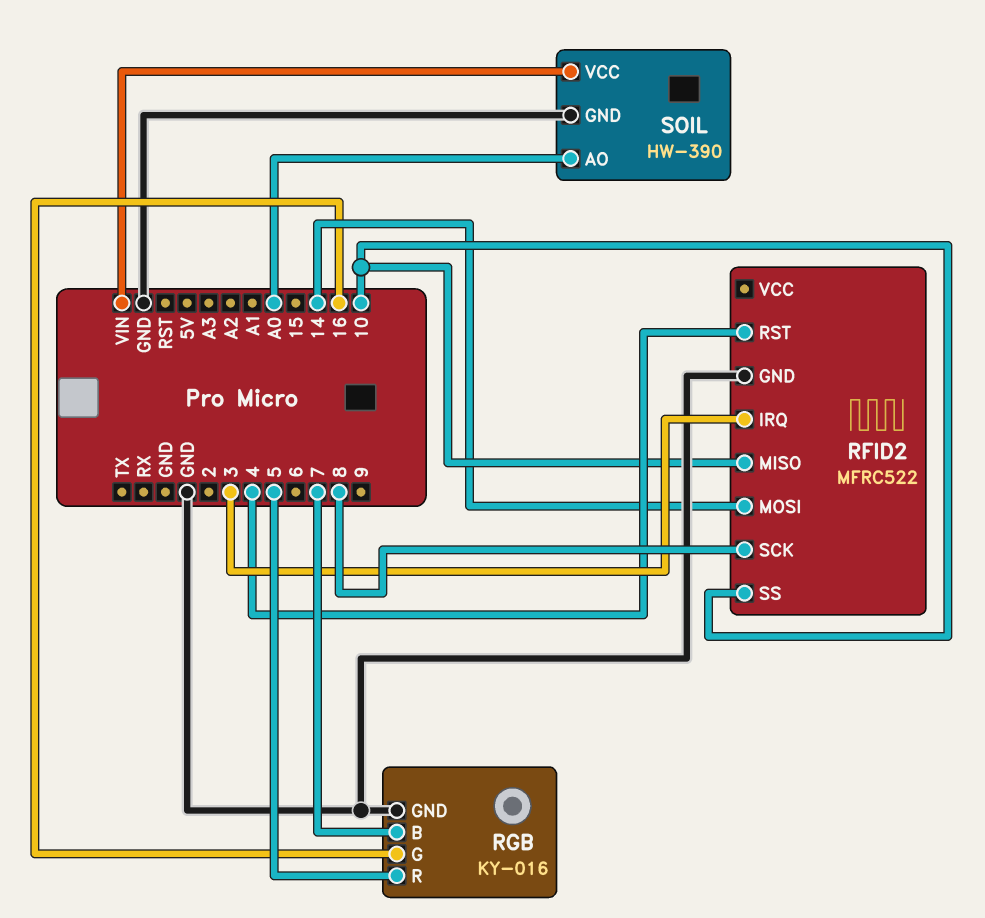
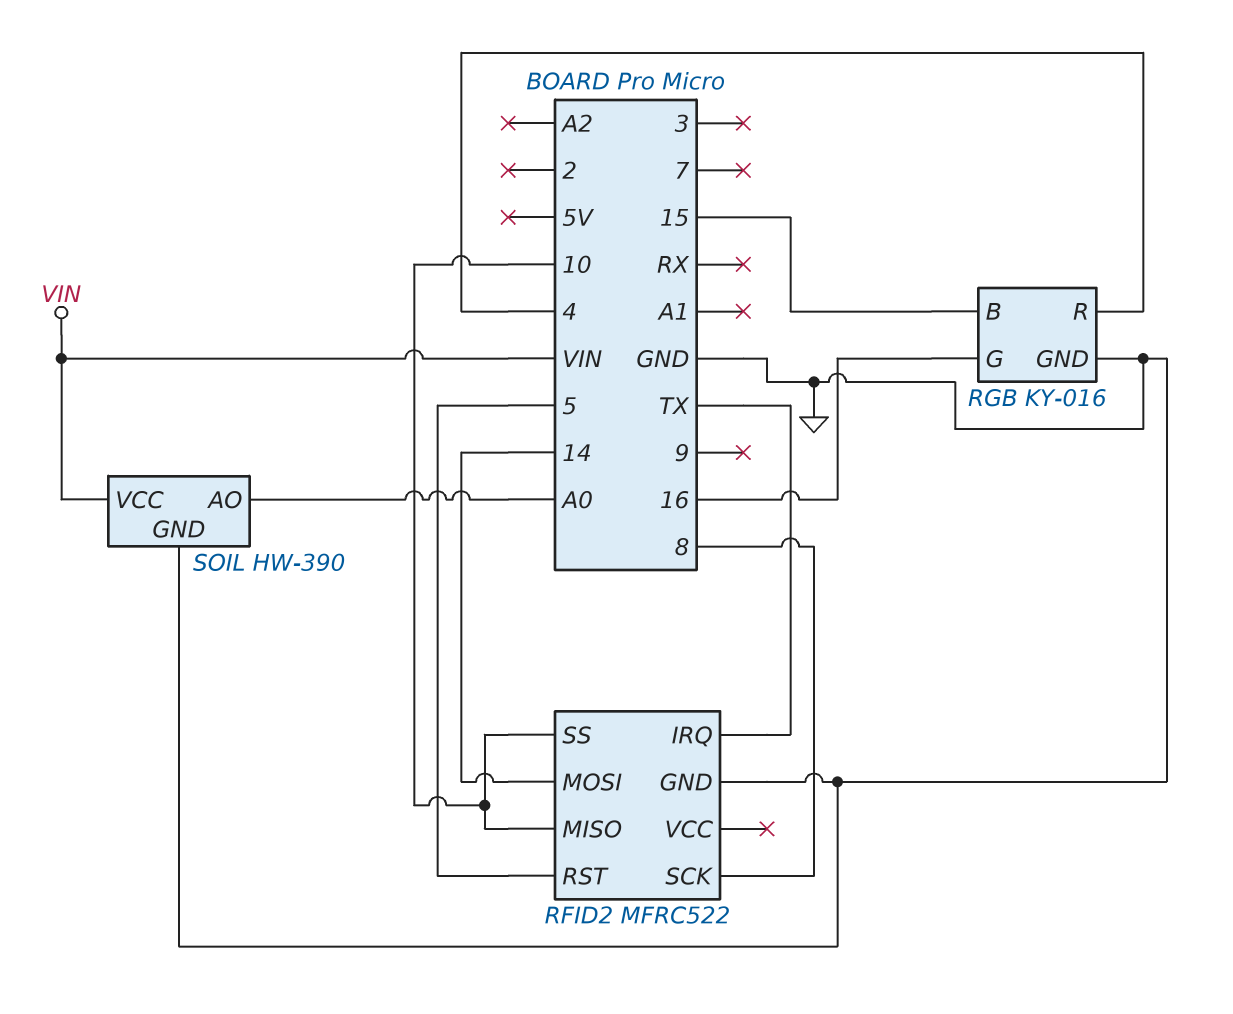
RFID2 pin IRQ: 3 -> TX
RFID2 pin RST: 4 -> 5
RGB pin B: 7 -> 15
RGB pin R: 5 -> 4

